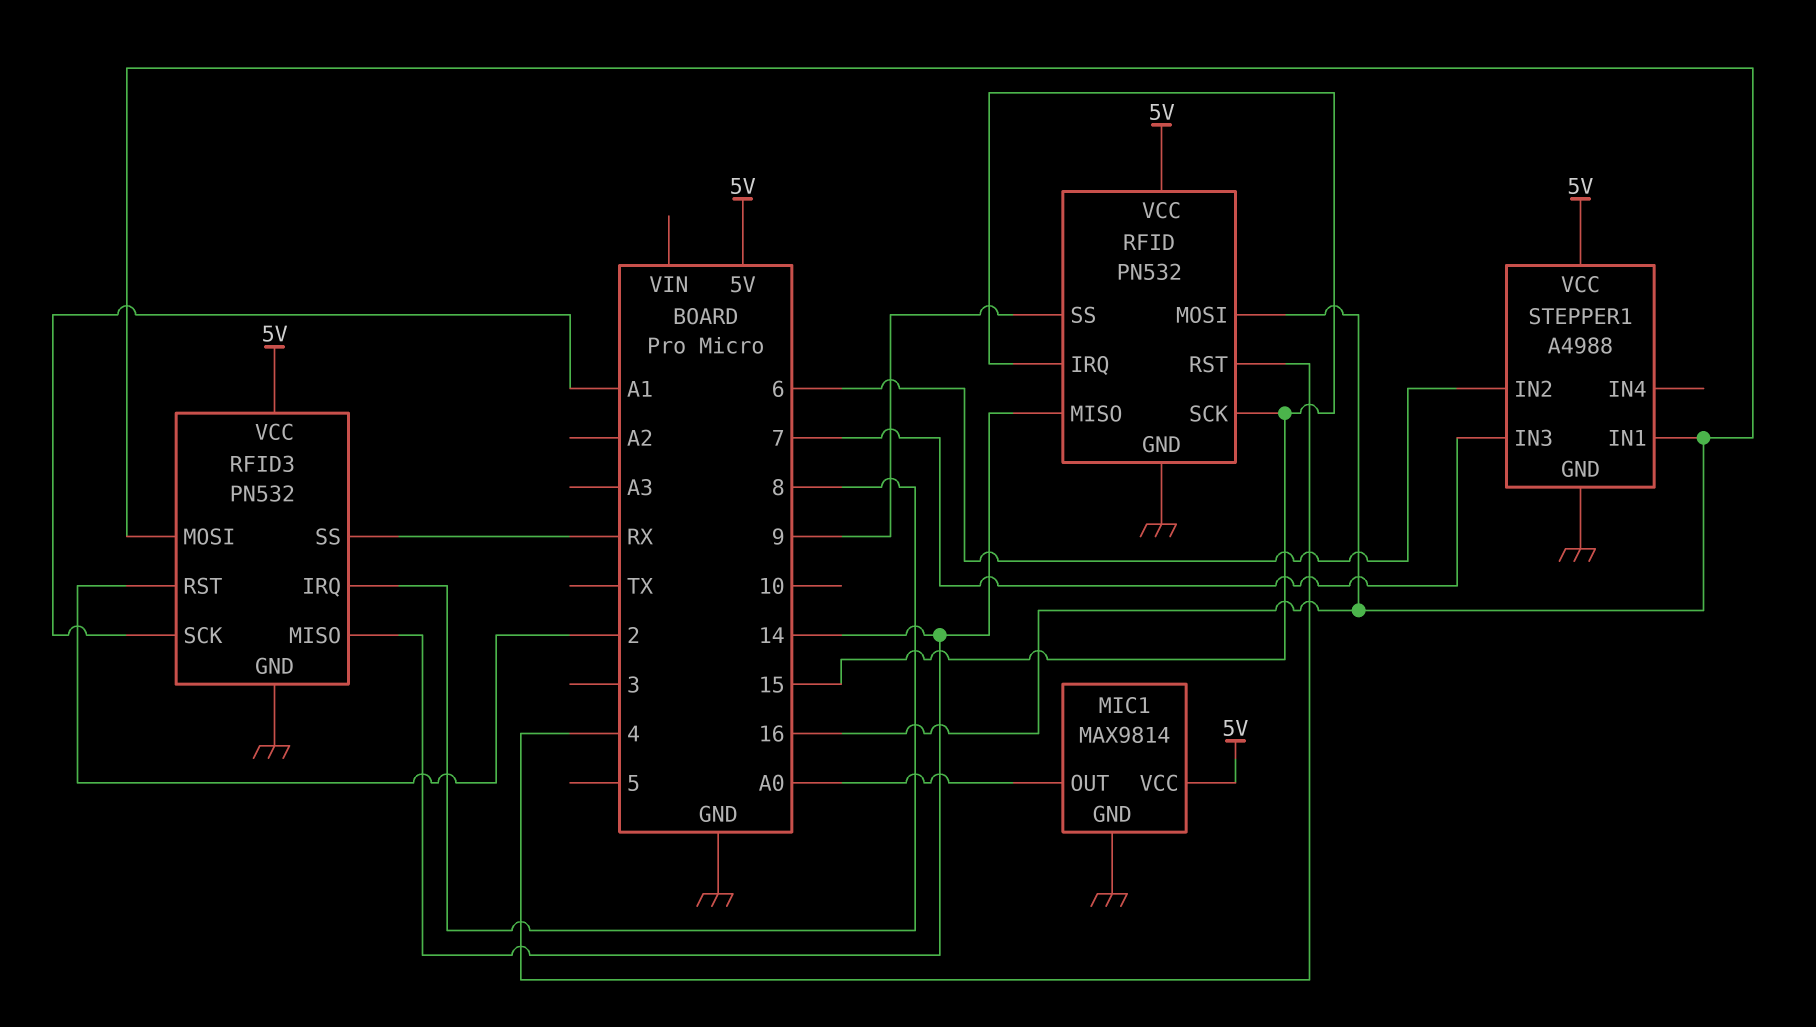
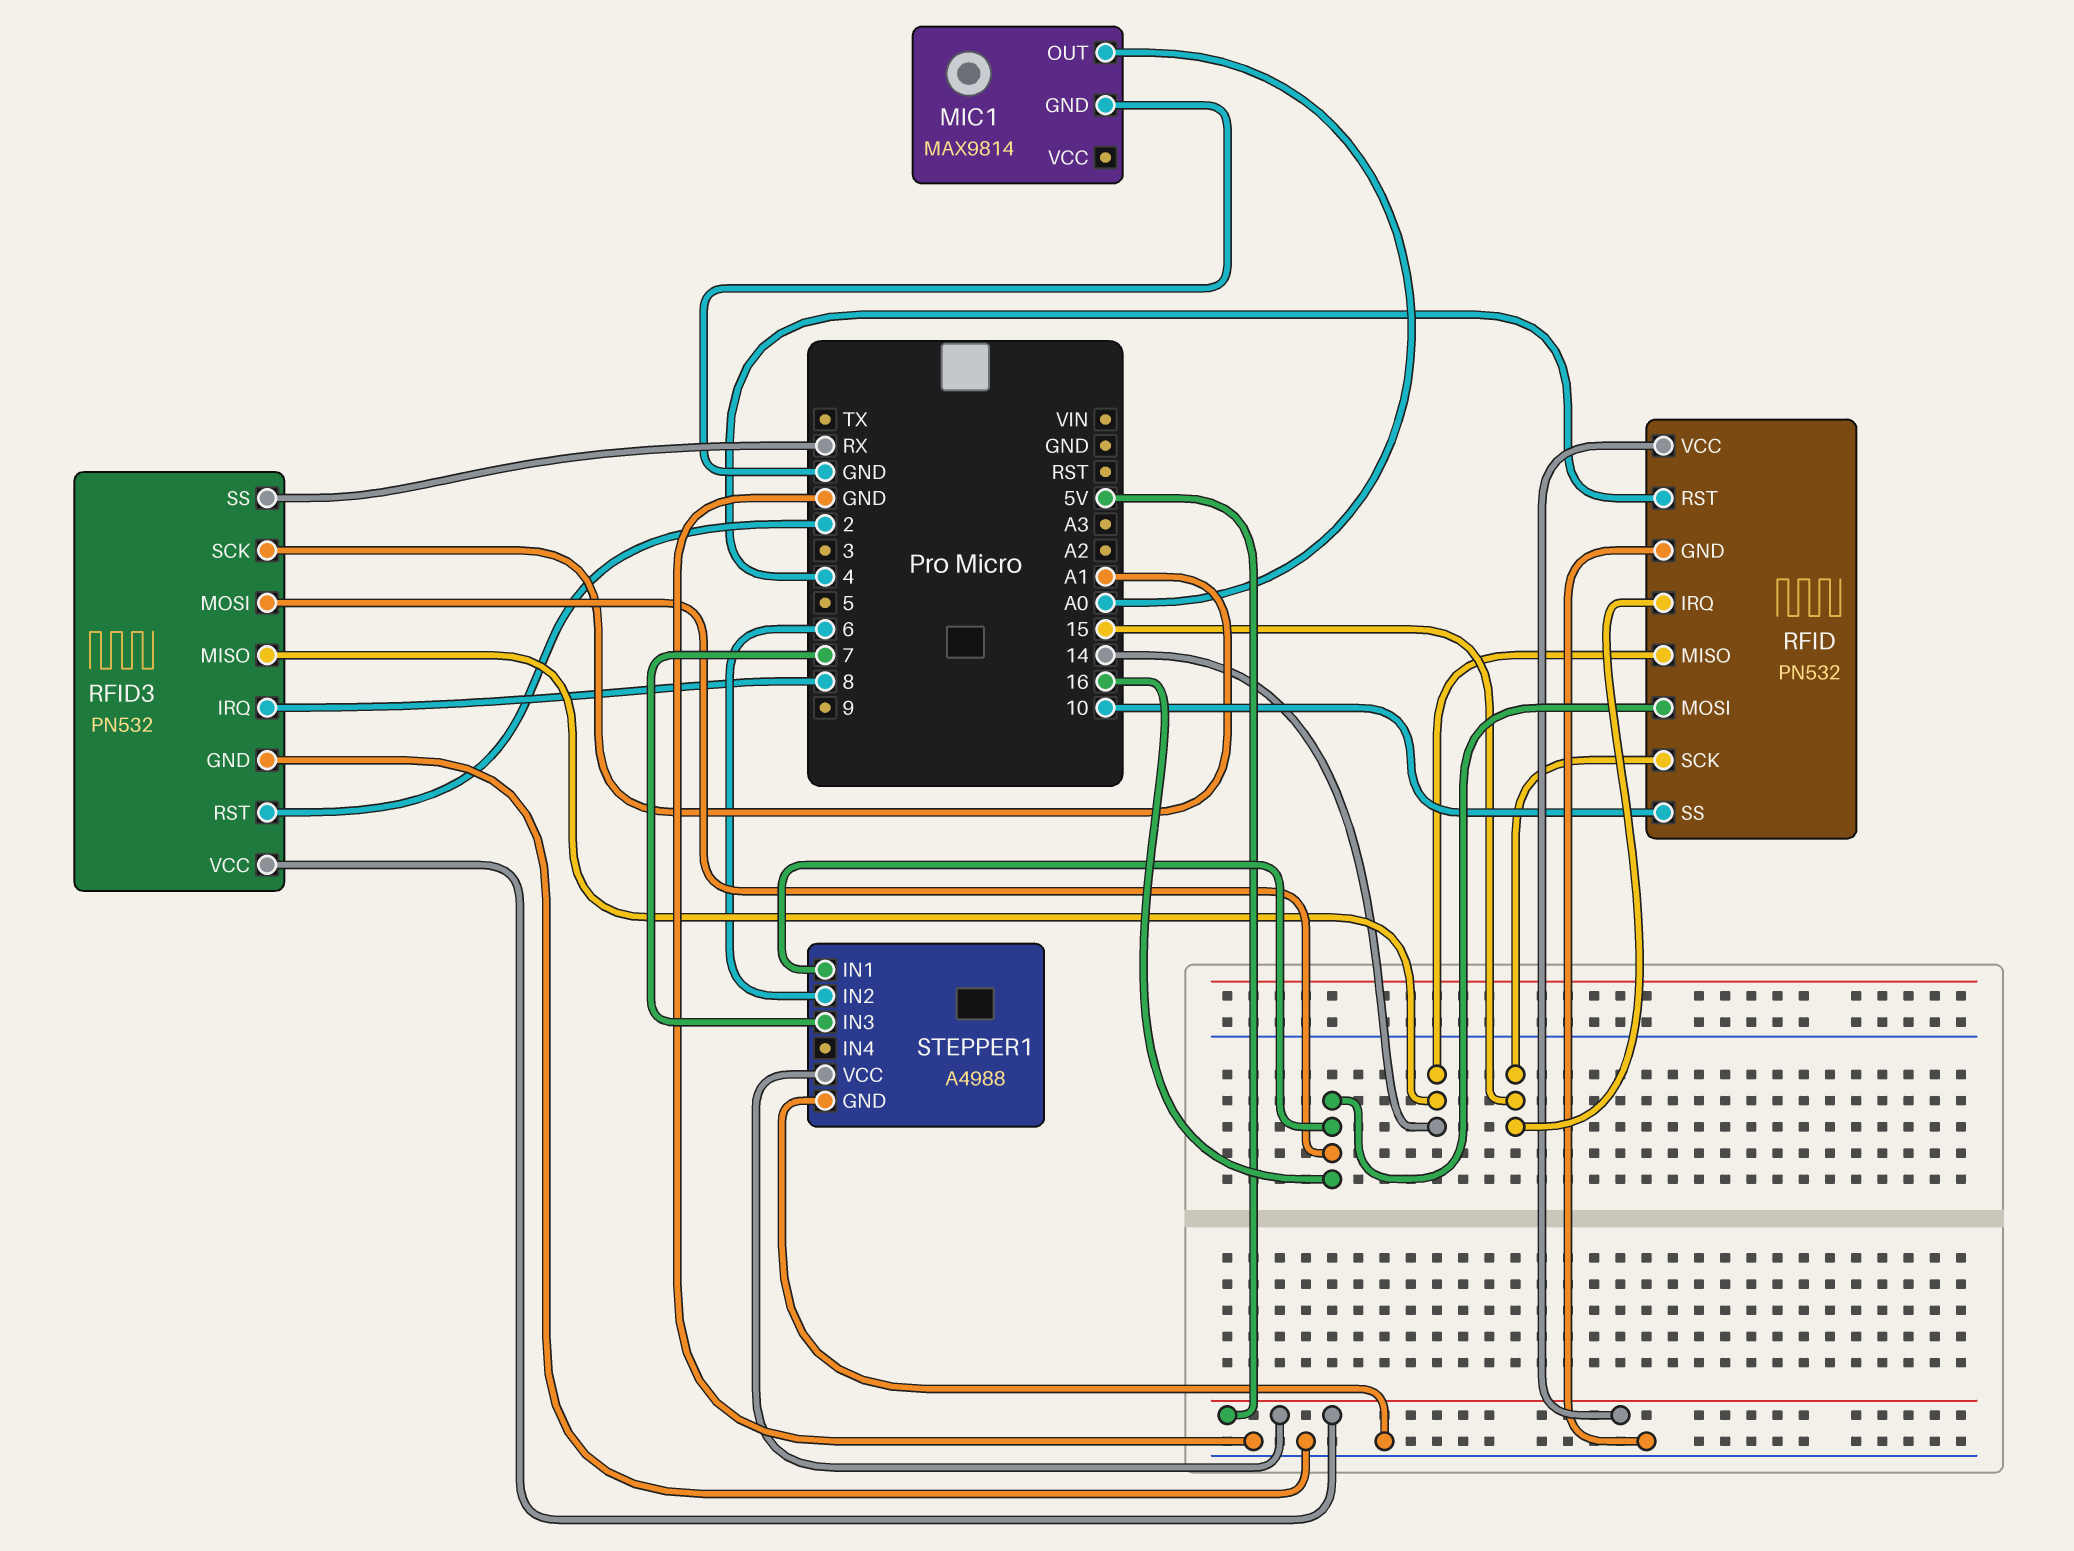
MIC1 pin VCC: 5V -> none
RFID pin SS: 9 -> 10

